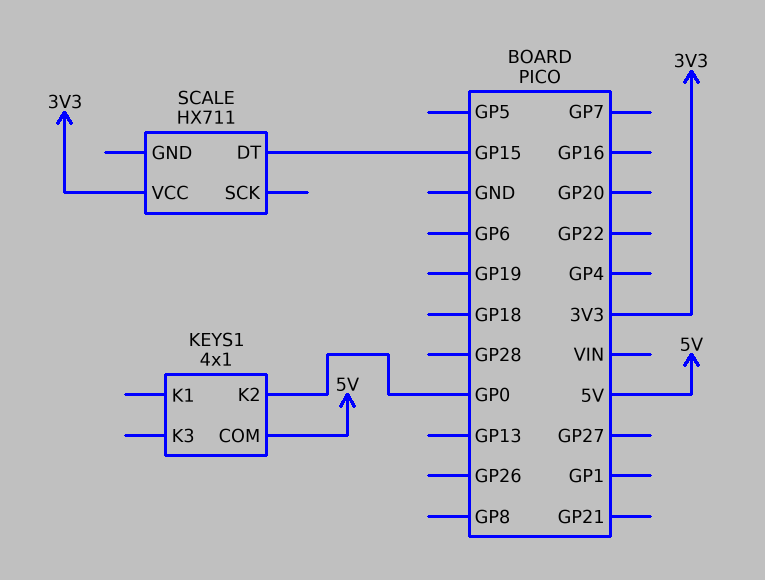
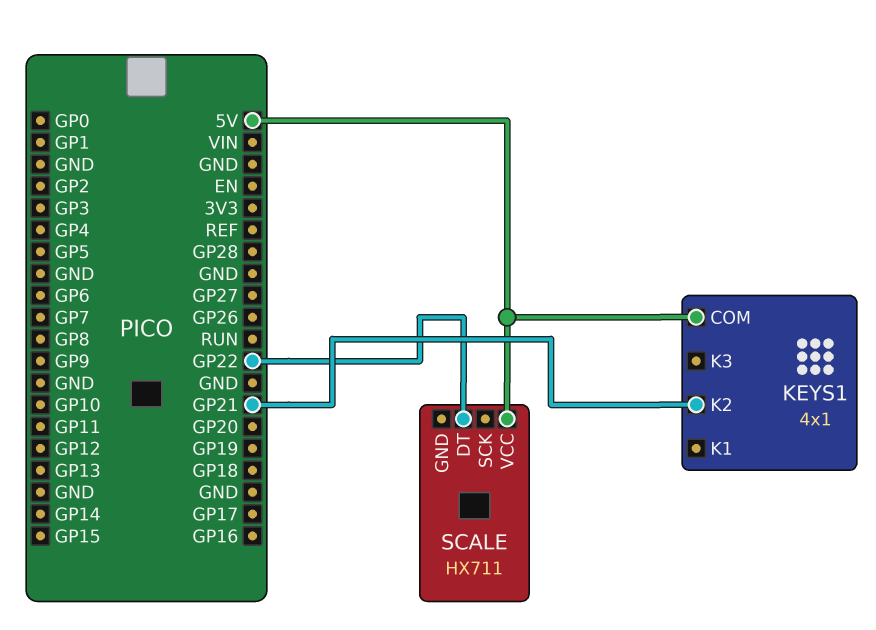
KEYS1 pin K2: GP0 -> GP21
SCALE pin DT: GP15 -> GP22
SCALE pin VCC: 3V3 -> 5V

